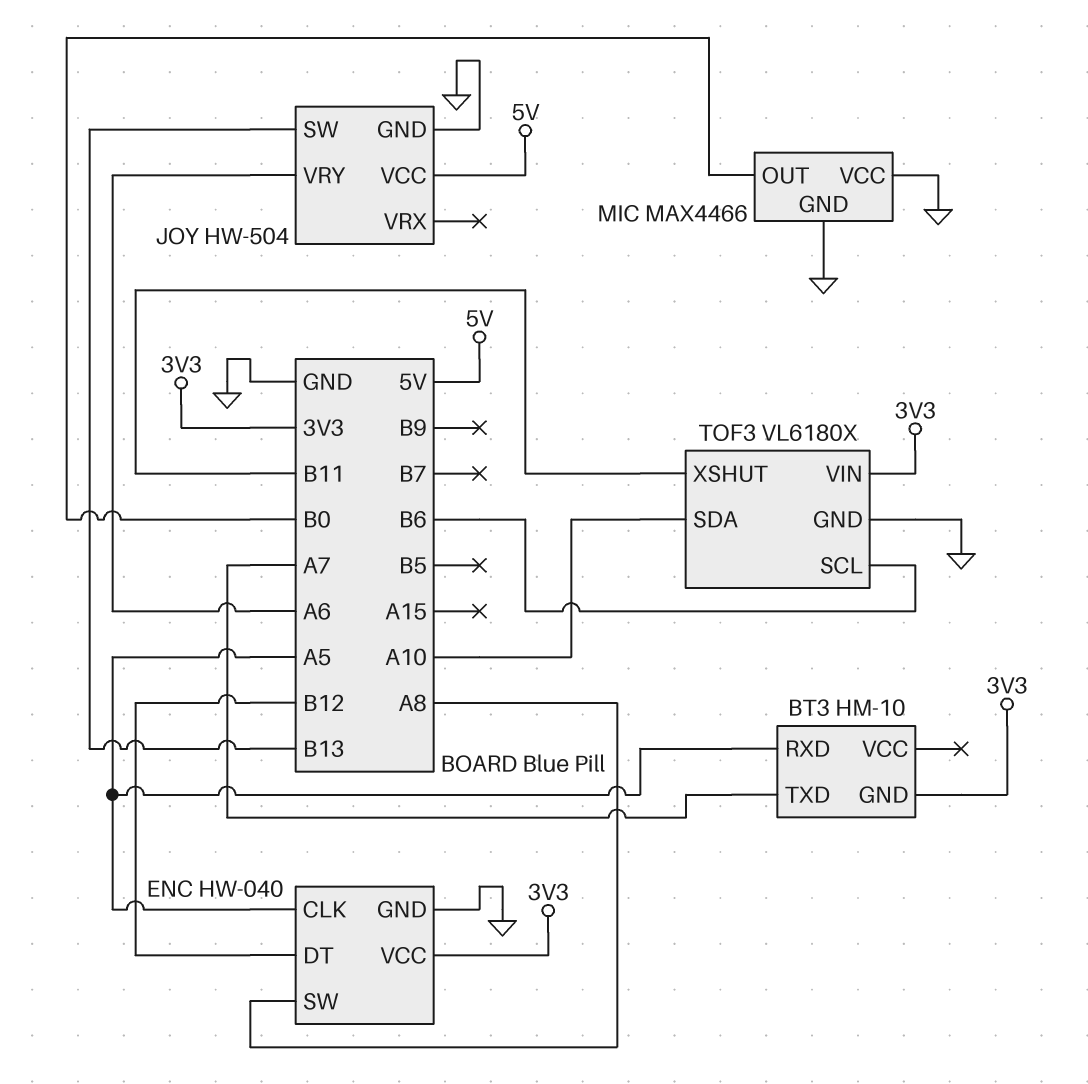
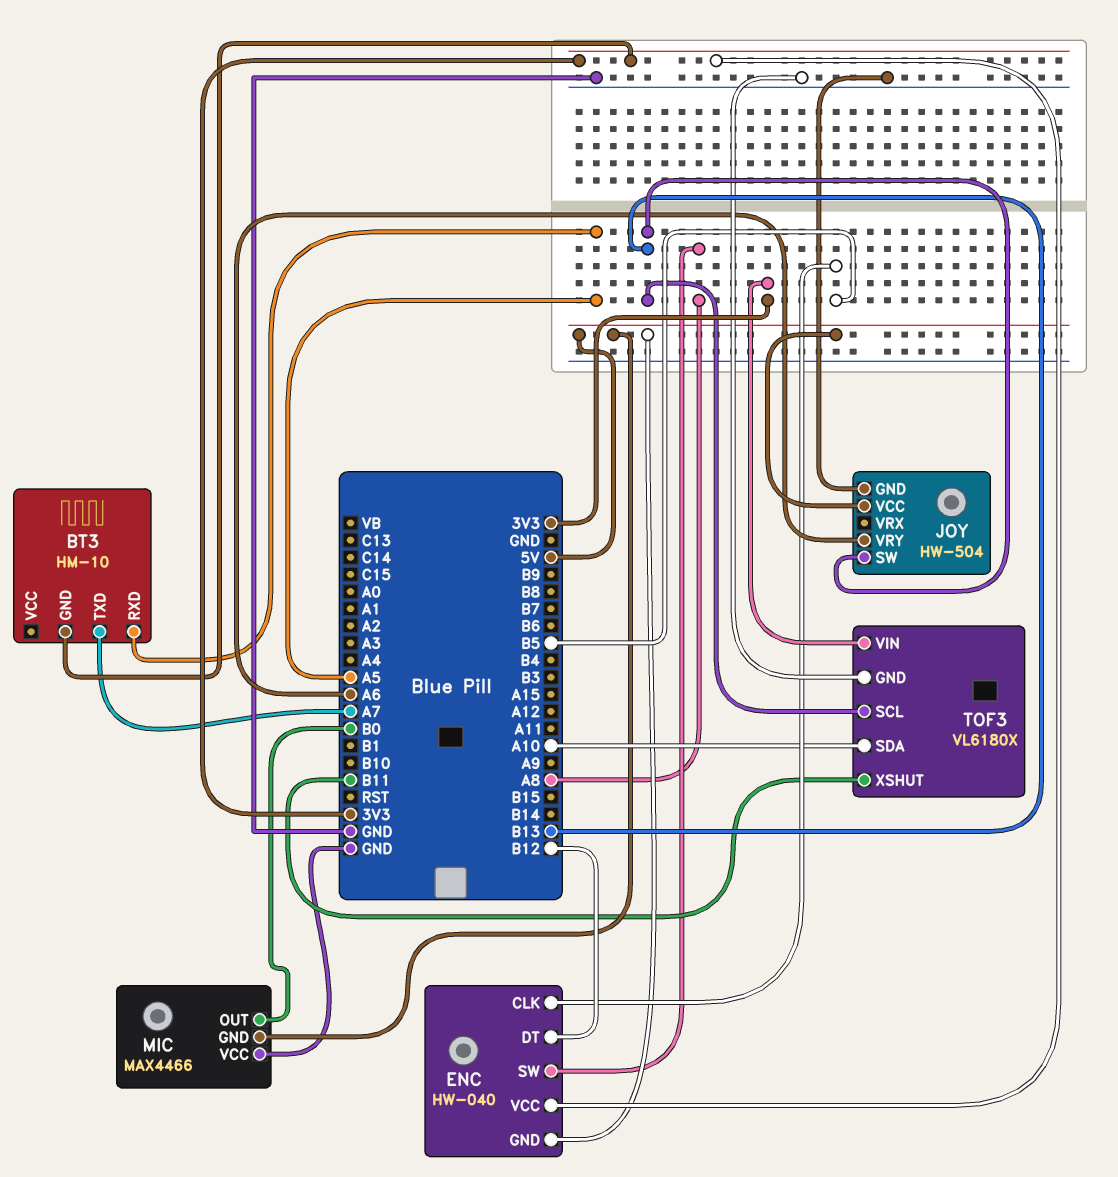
ENC pin CLK: A5 -> B5
ENC pin GND: GND -> 5V
MIC pin GND: GND -> 5V
TOF3 pin SCL: B6 -> B13

